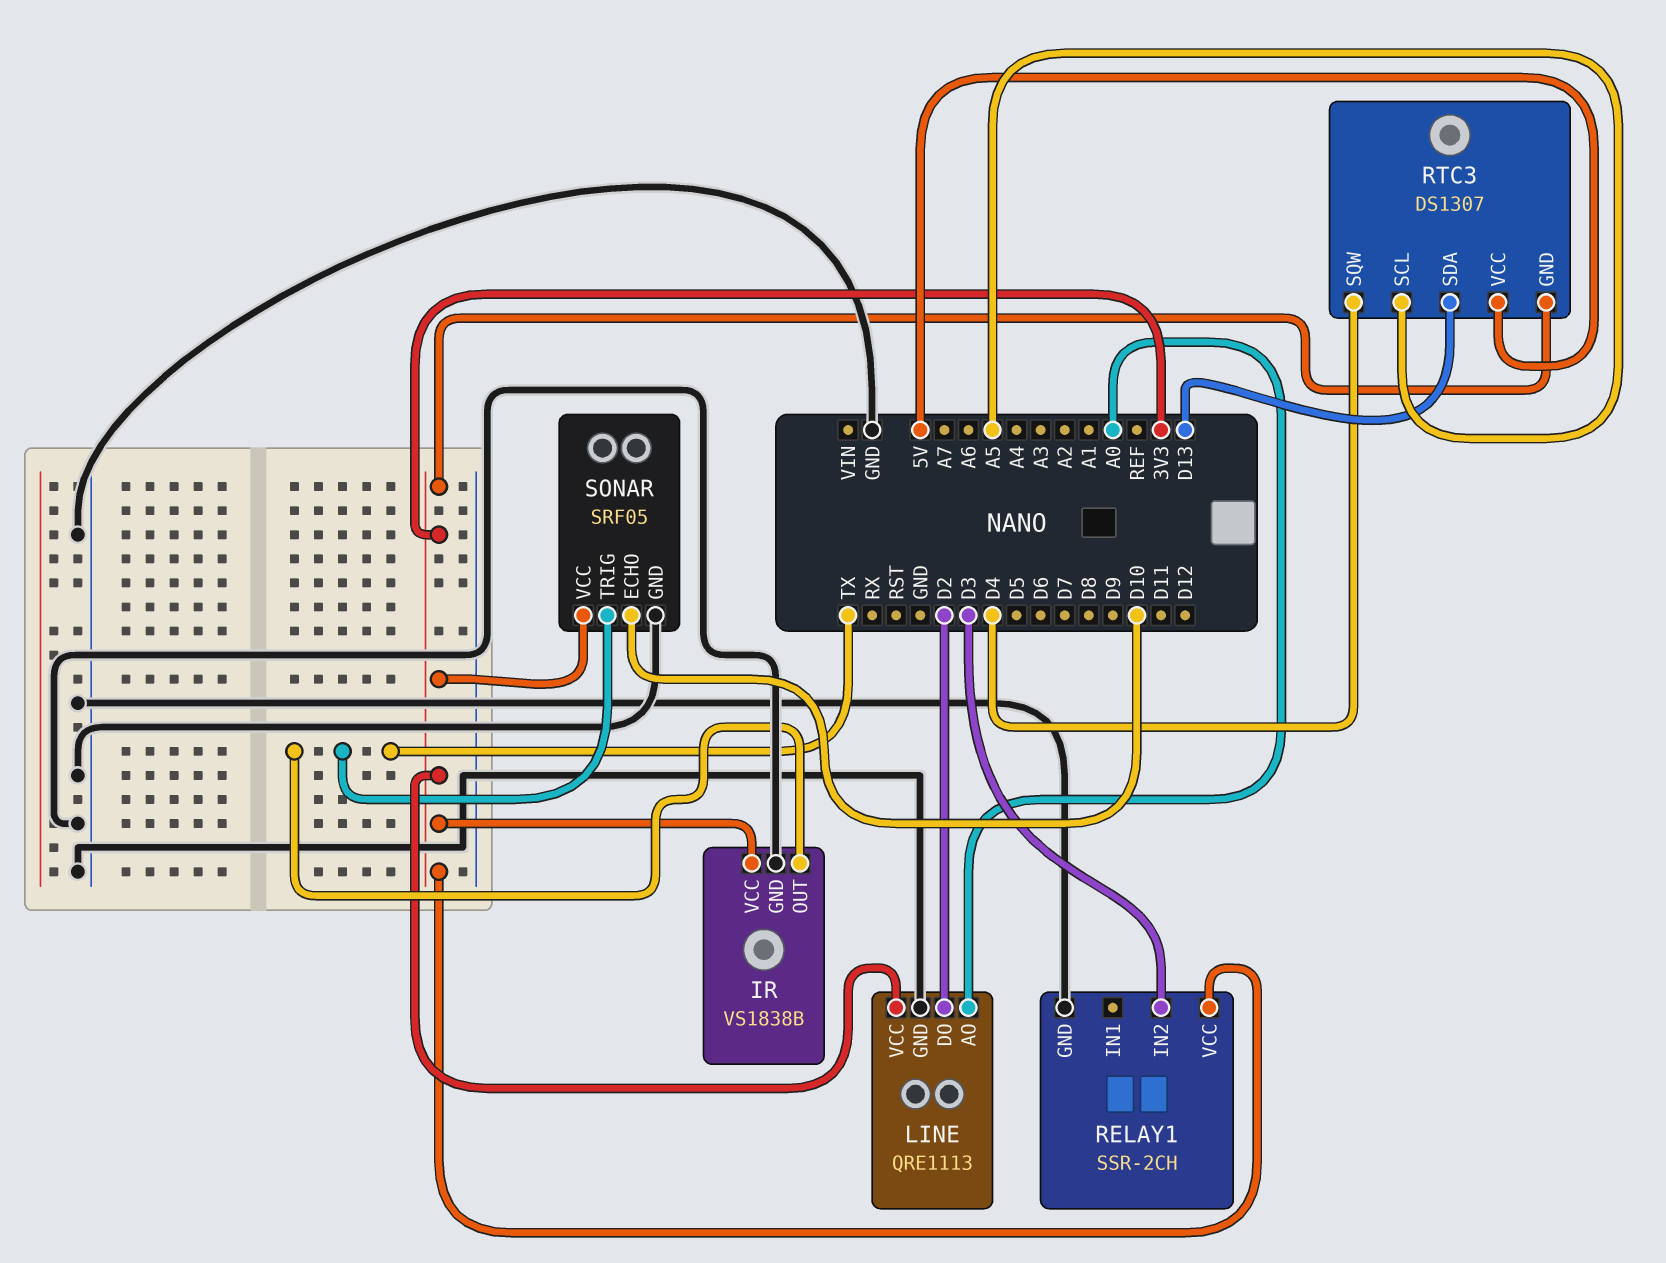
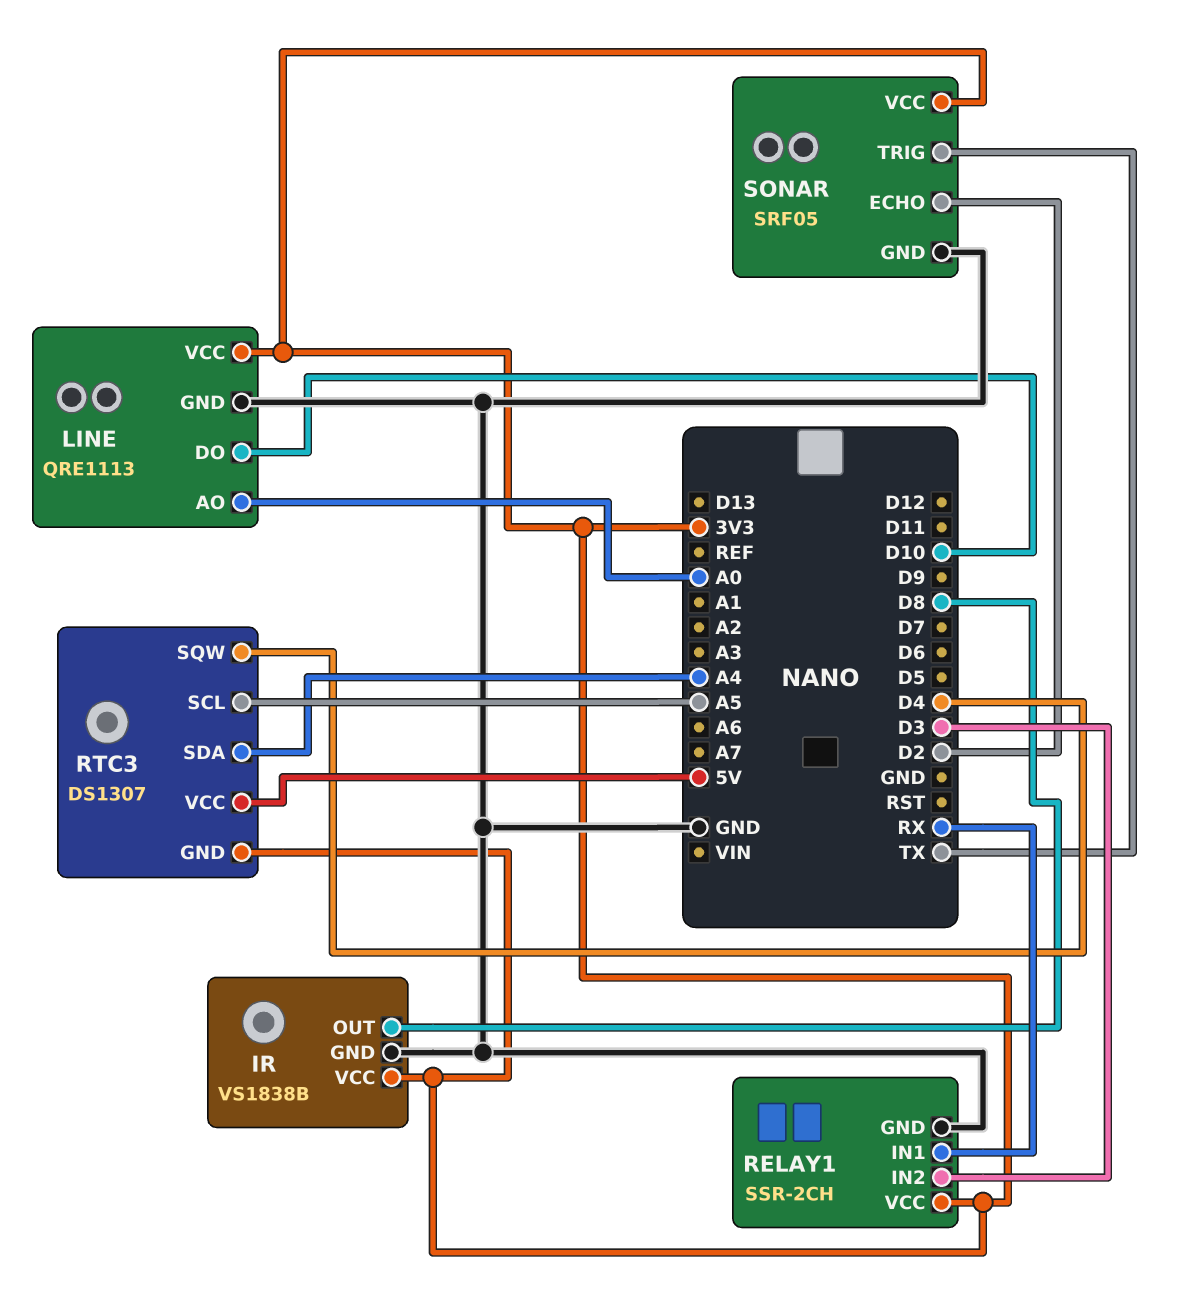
IR pin OUT: TX -> D8
LINE pin DO: D2 -> D10
RELAY1 pin IN1: none -> RX
RTC3 pin SDA: D13 -> A4
SONAR pin ECHO: D10 -> D2

